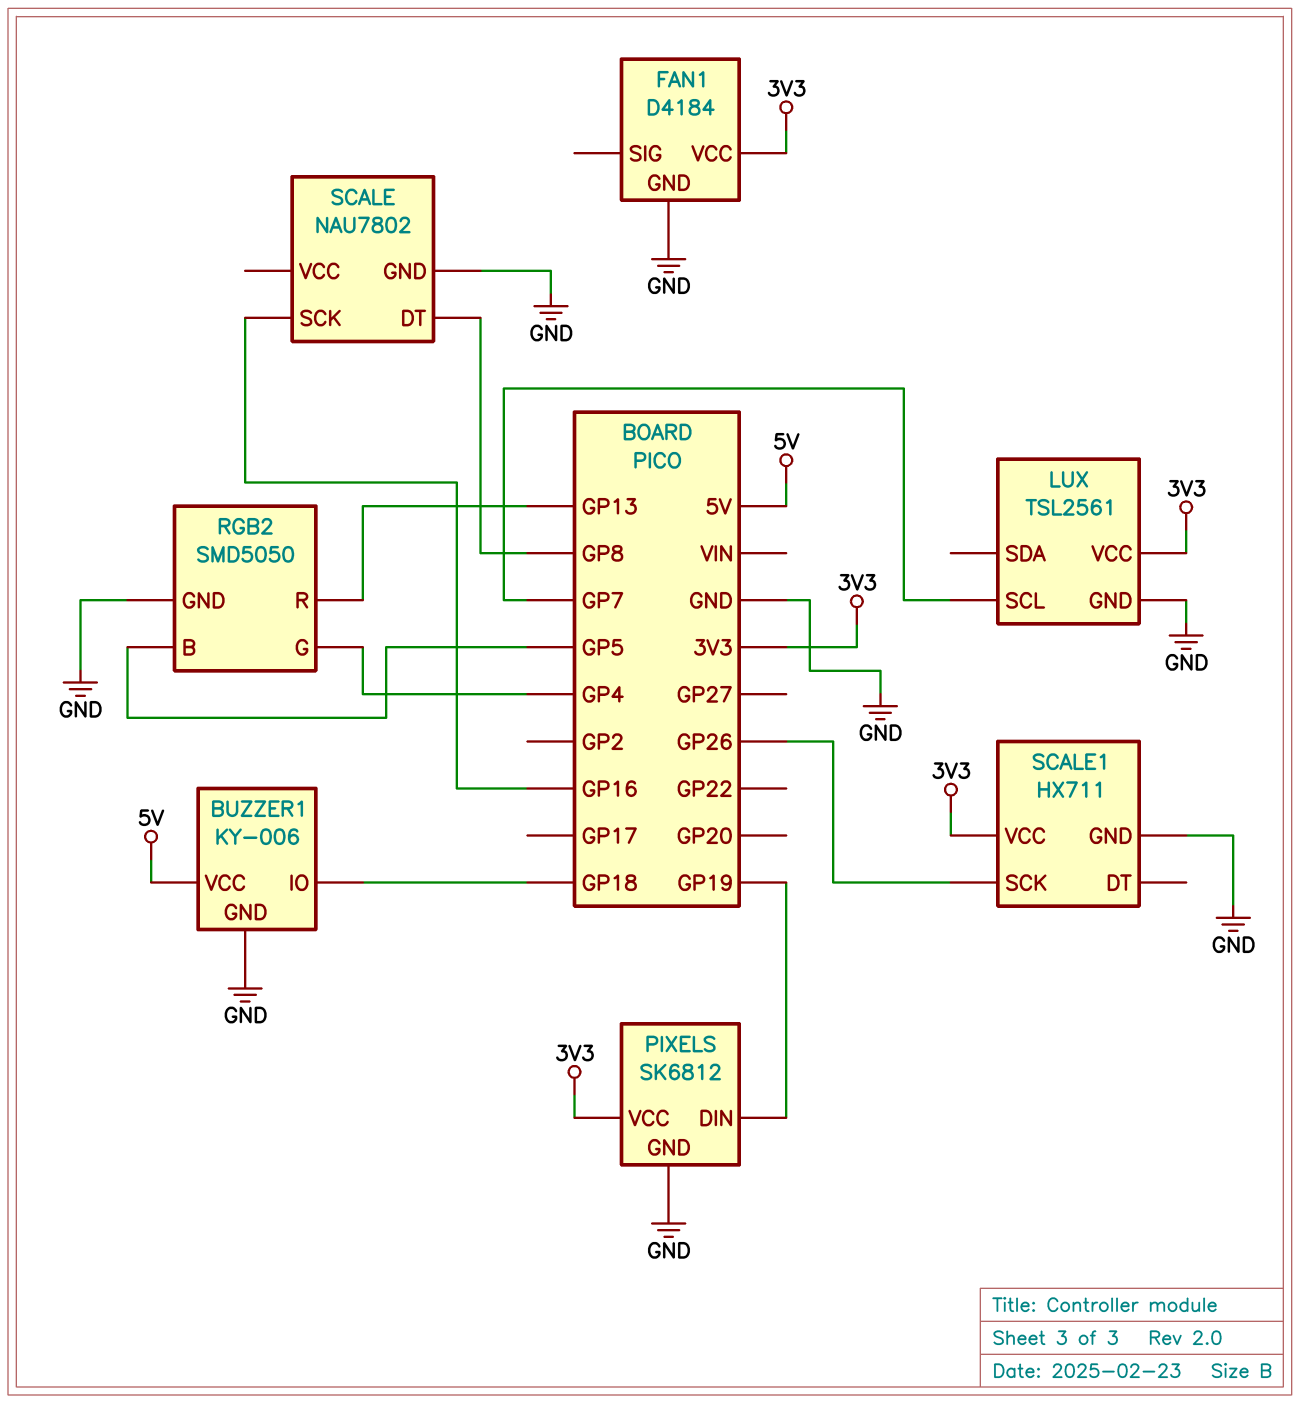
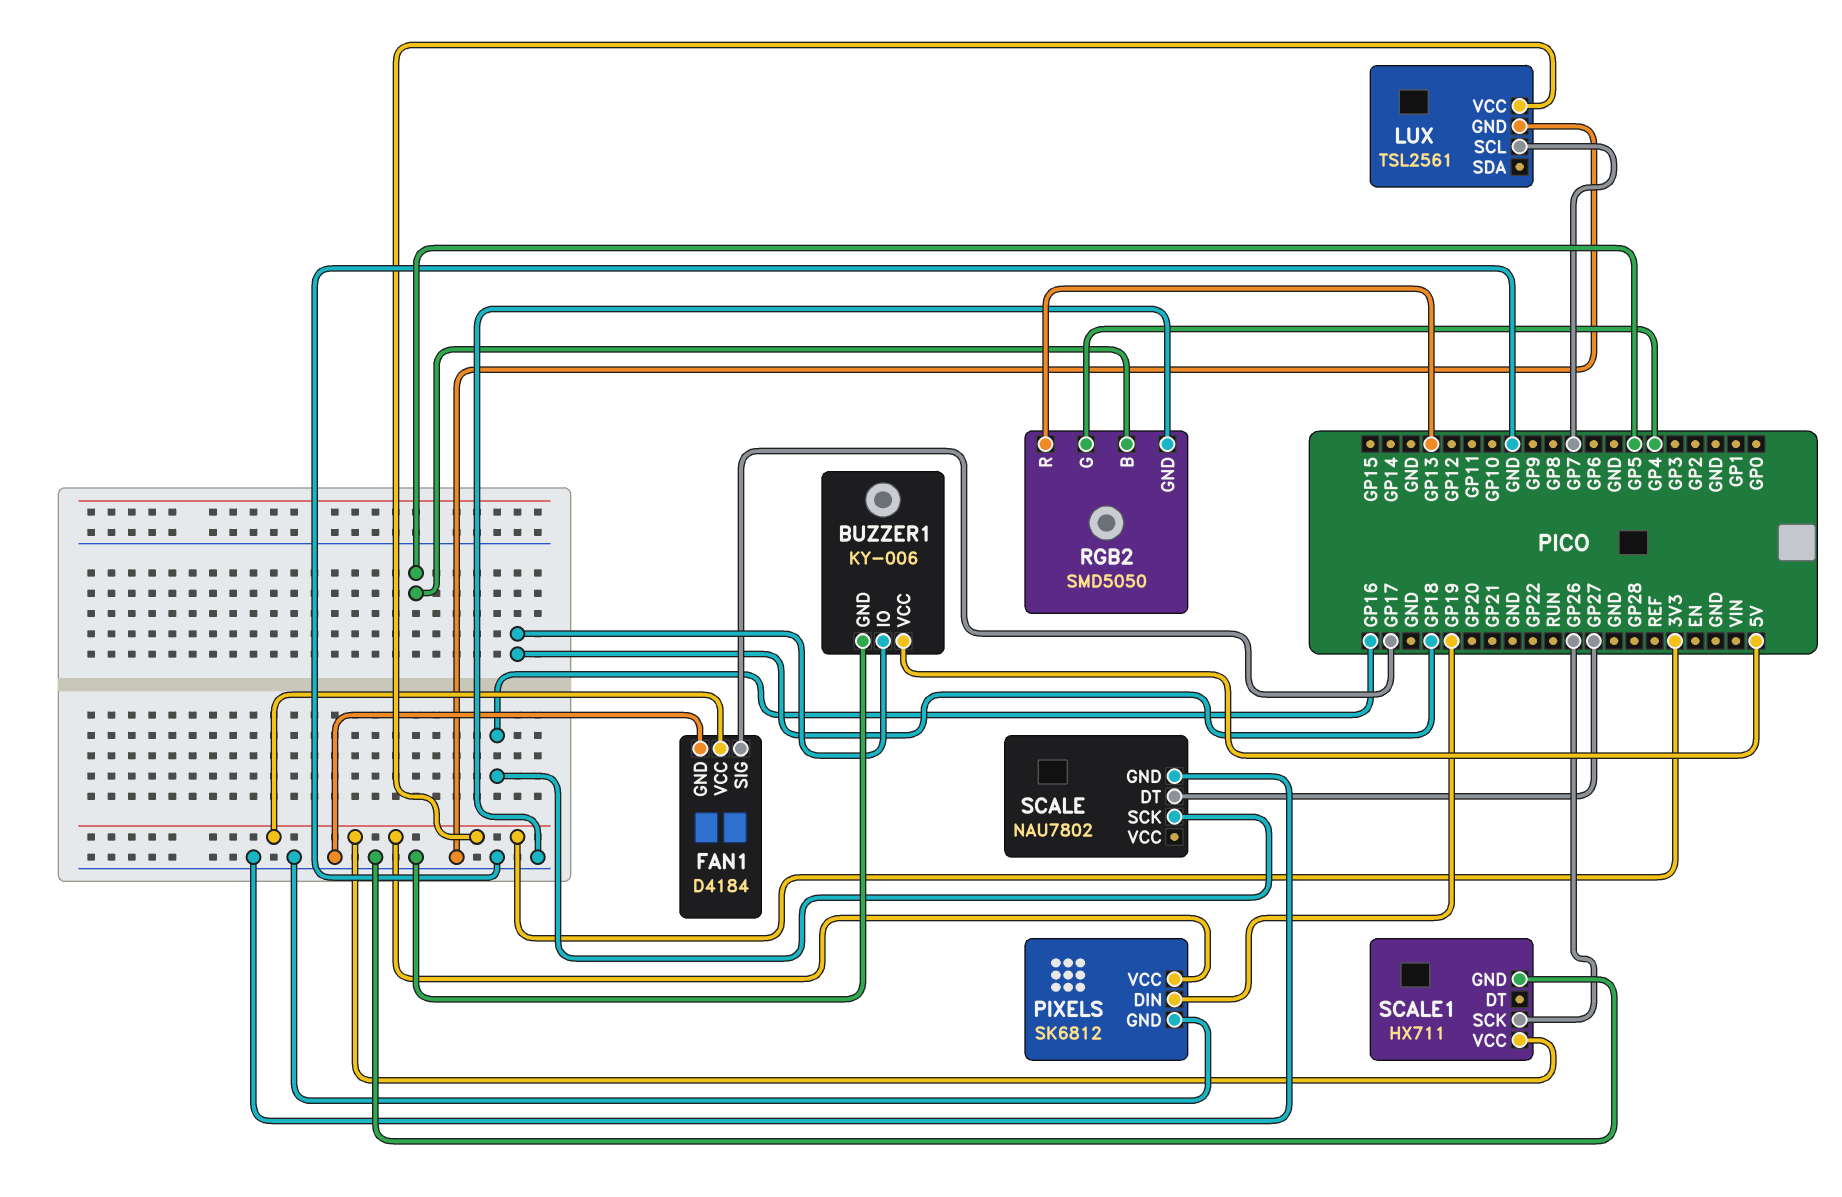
FAN1 pin SIG: none -> GP17
SCALE pin DT: GP8 -> GP27

